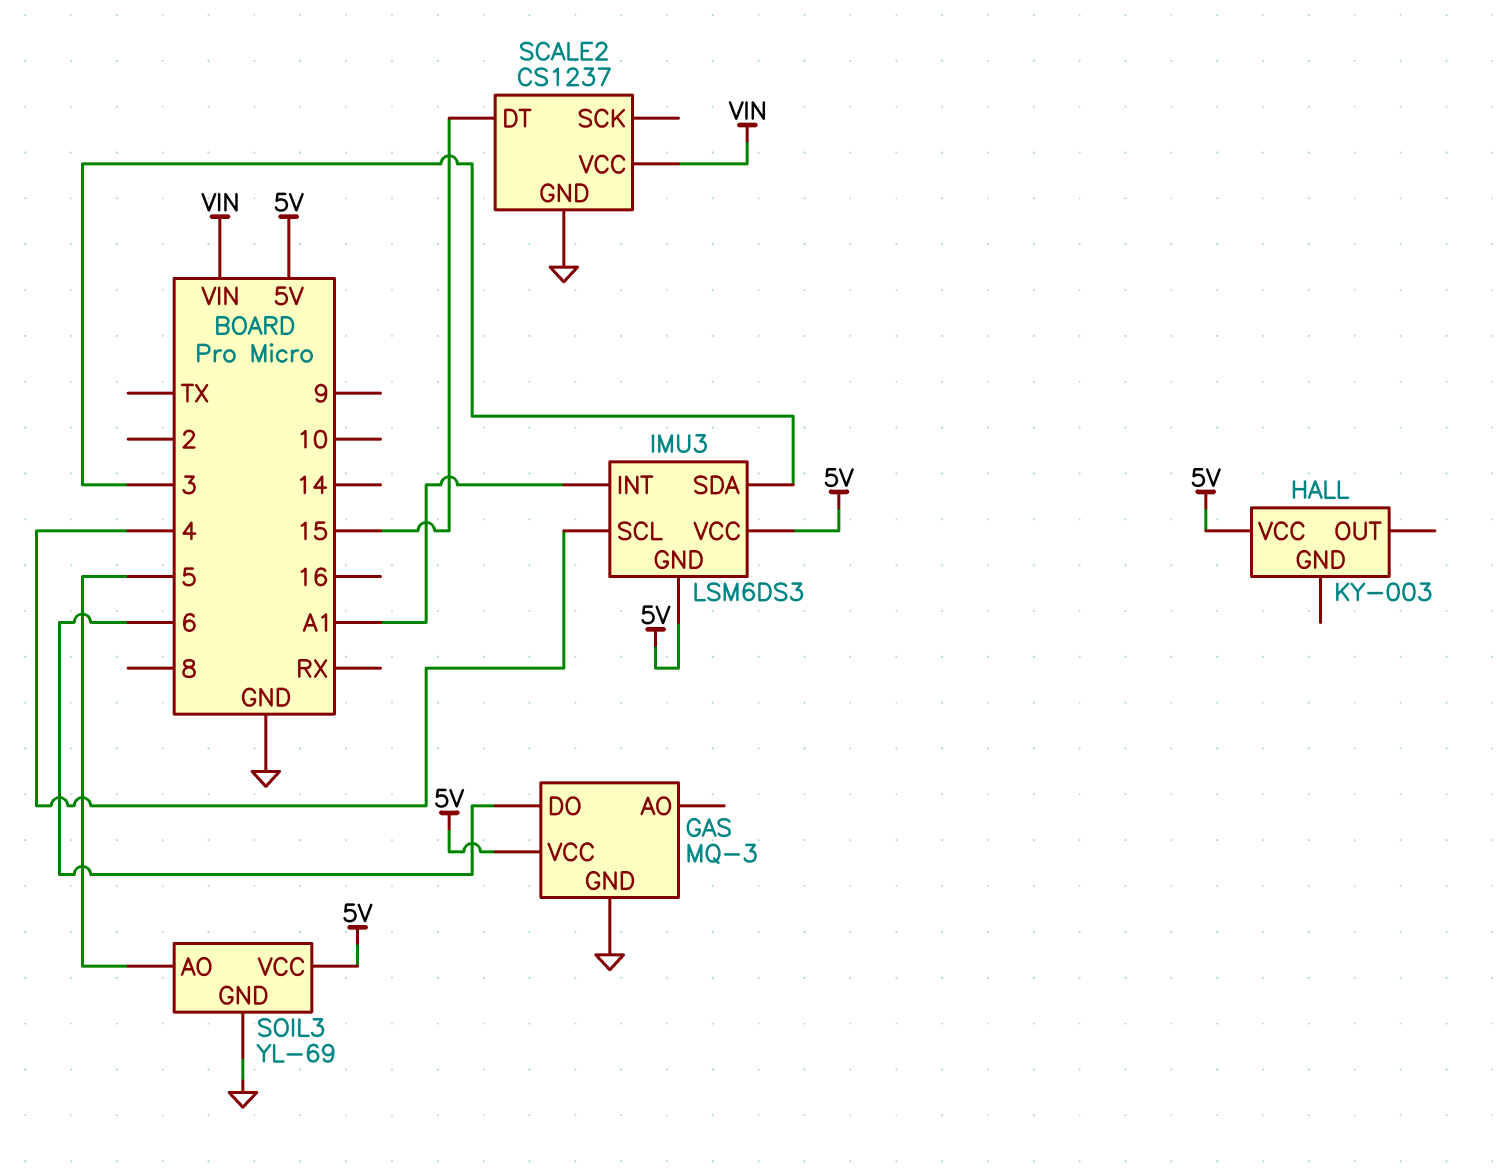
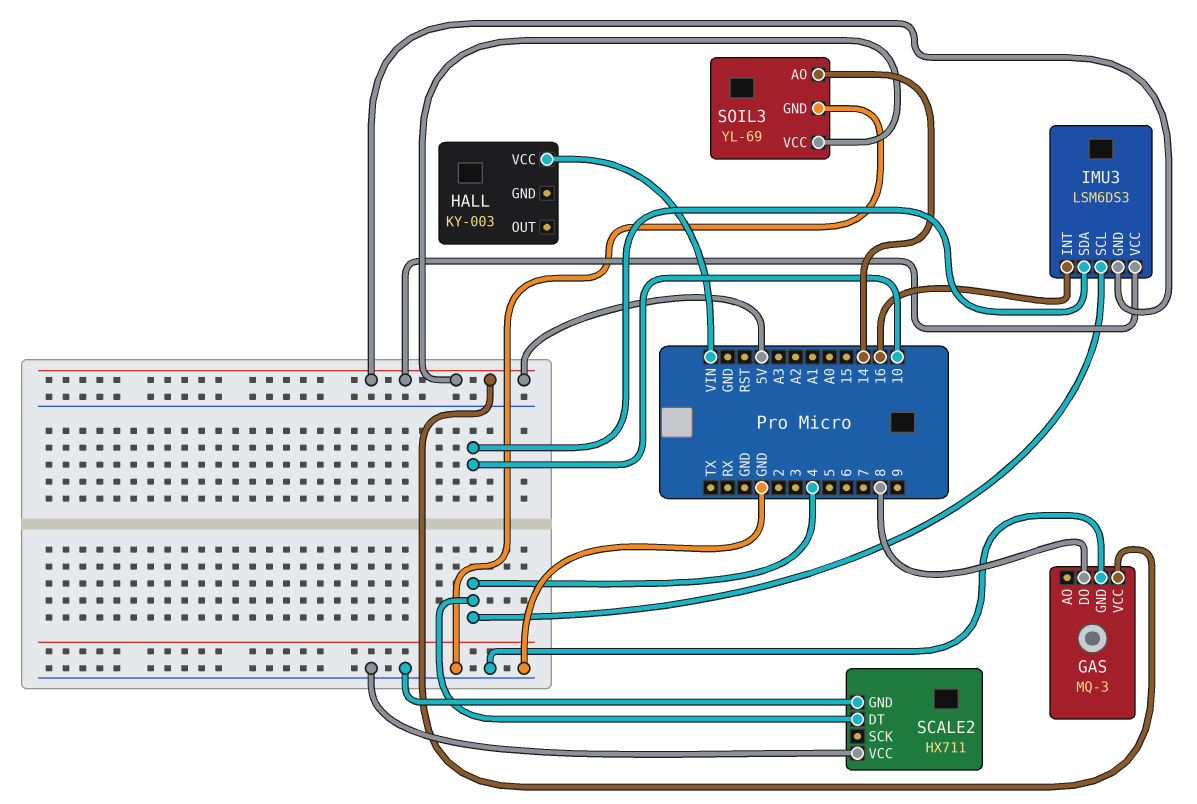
GAS pin DO: 6 -> 8
HALL pin VCC: 5V -> VIN
IMU3 pin INT: A1 -> 16
IMU3 pin SDA: 3 -> 10
SCALE2: CS1237 -> HX711
SCALE2 pin DT: 15 -> 4
SCALE2 pin VCC: VIN -> GND
SOIL3 pin AO: 5 -> 14

